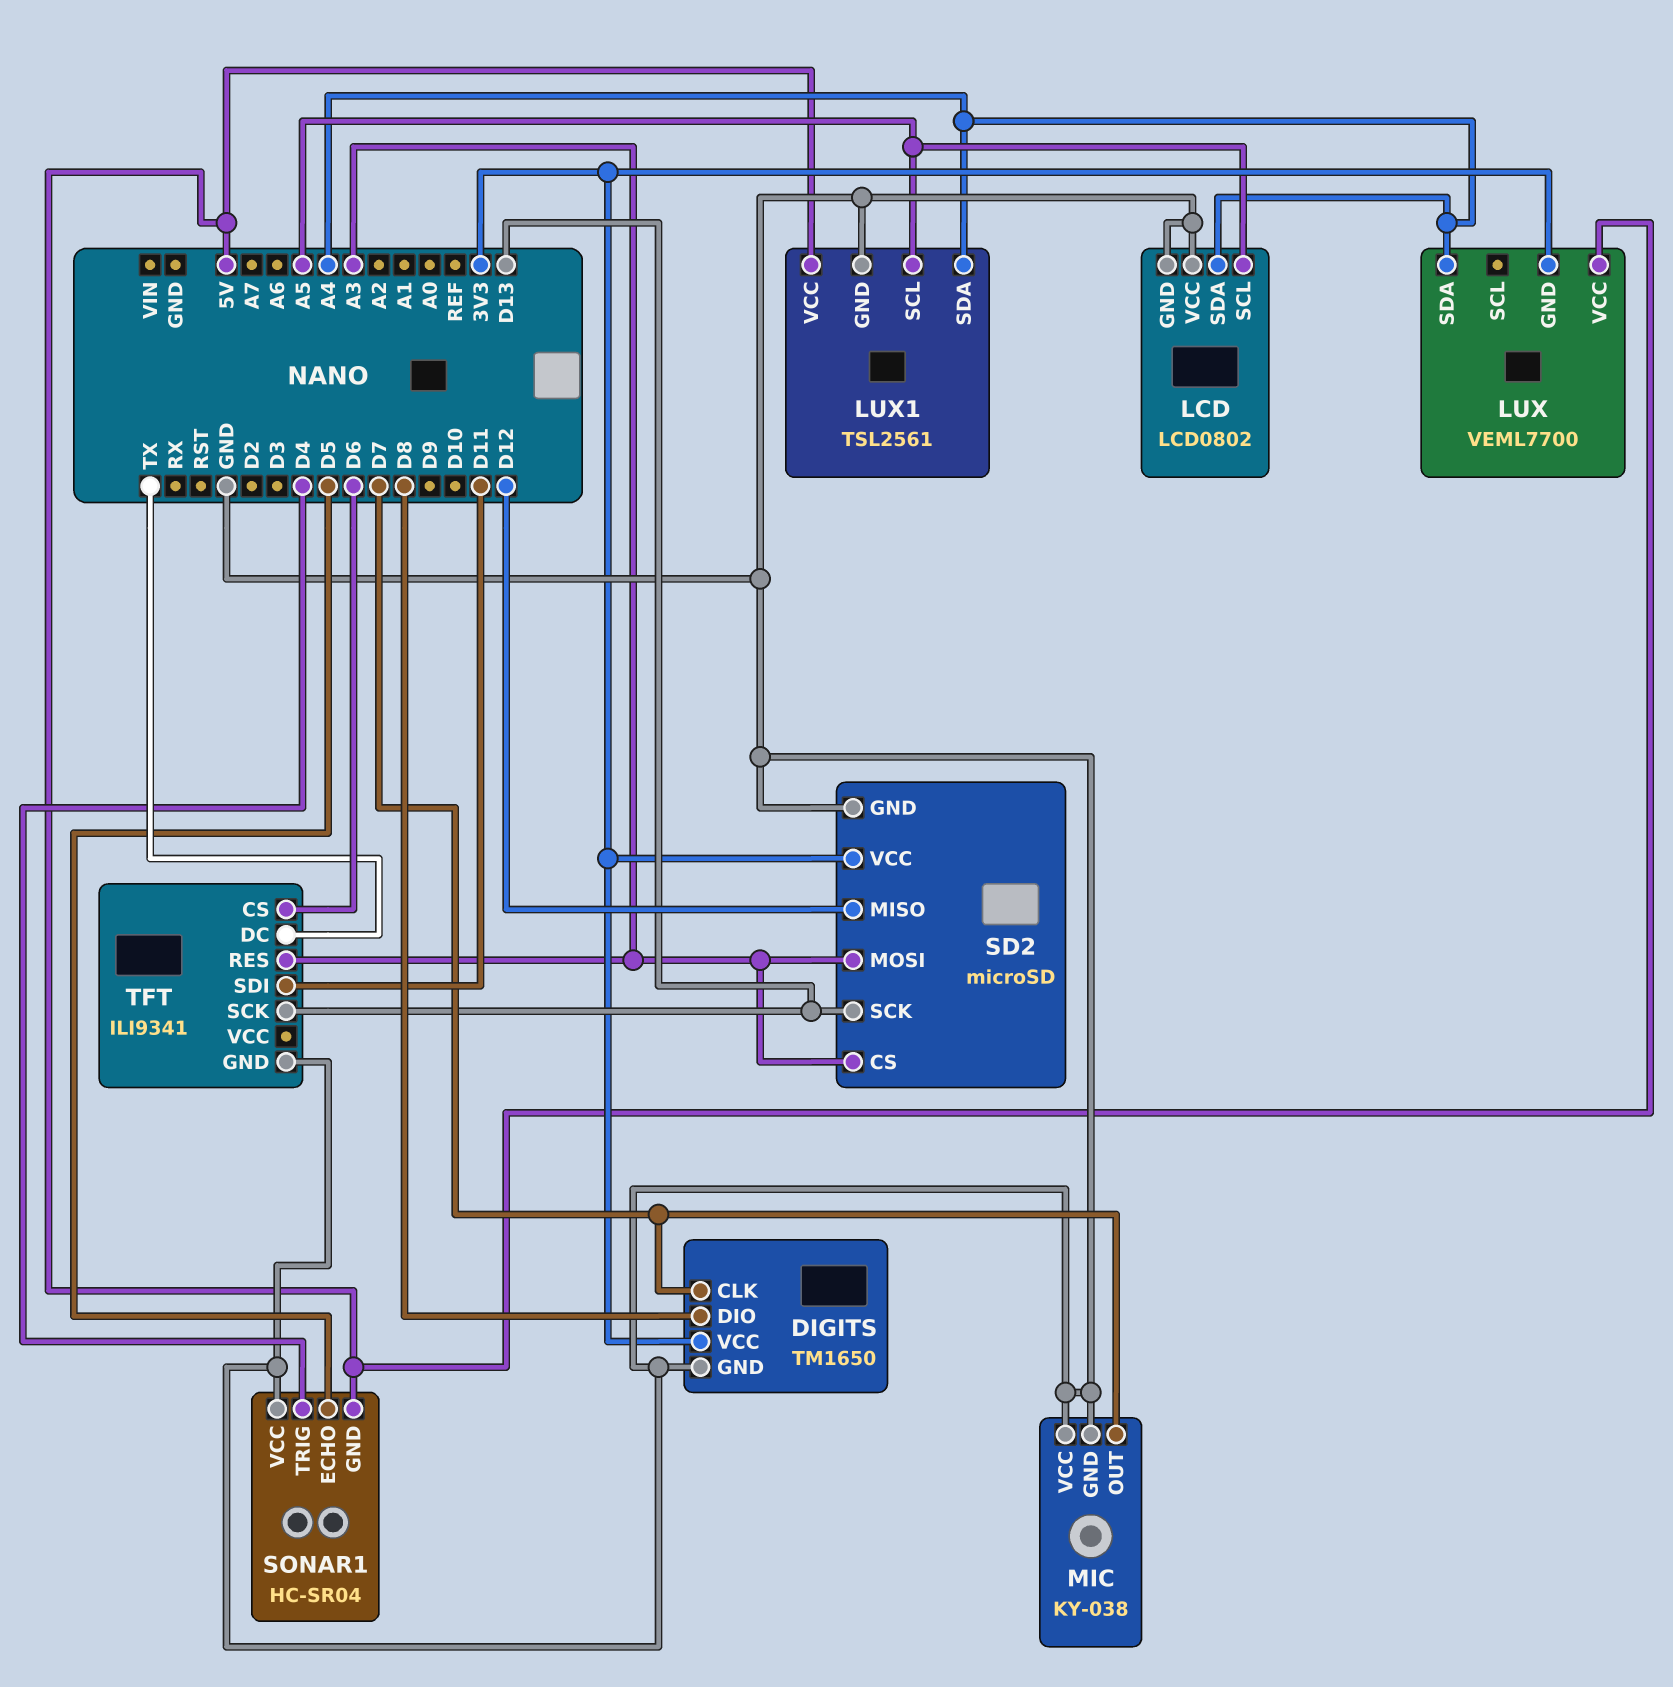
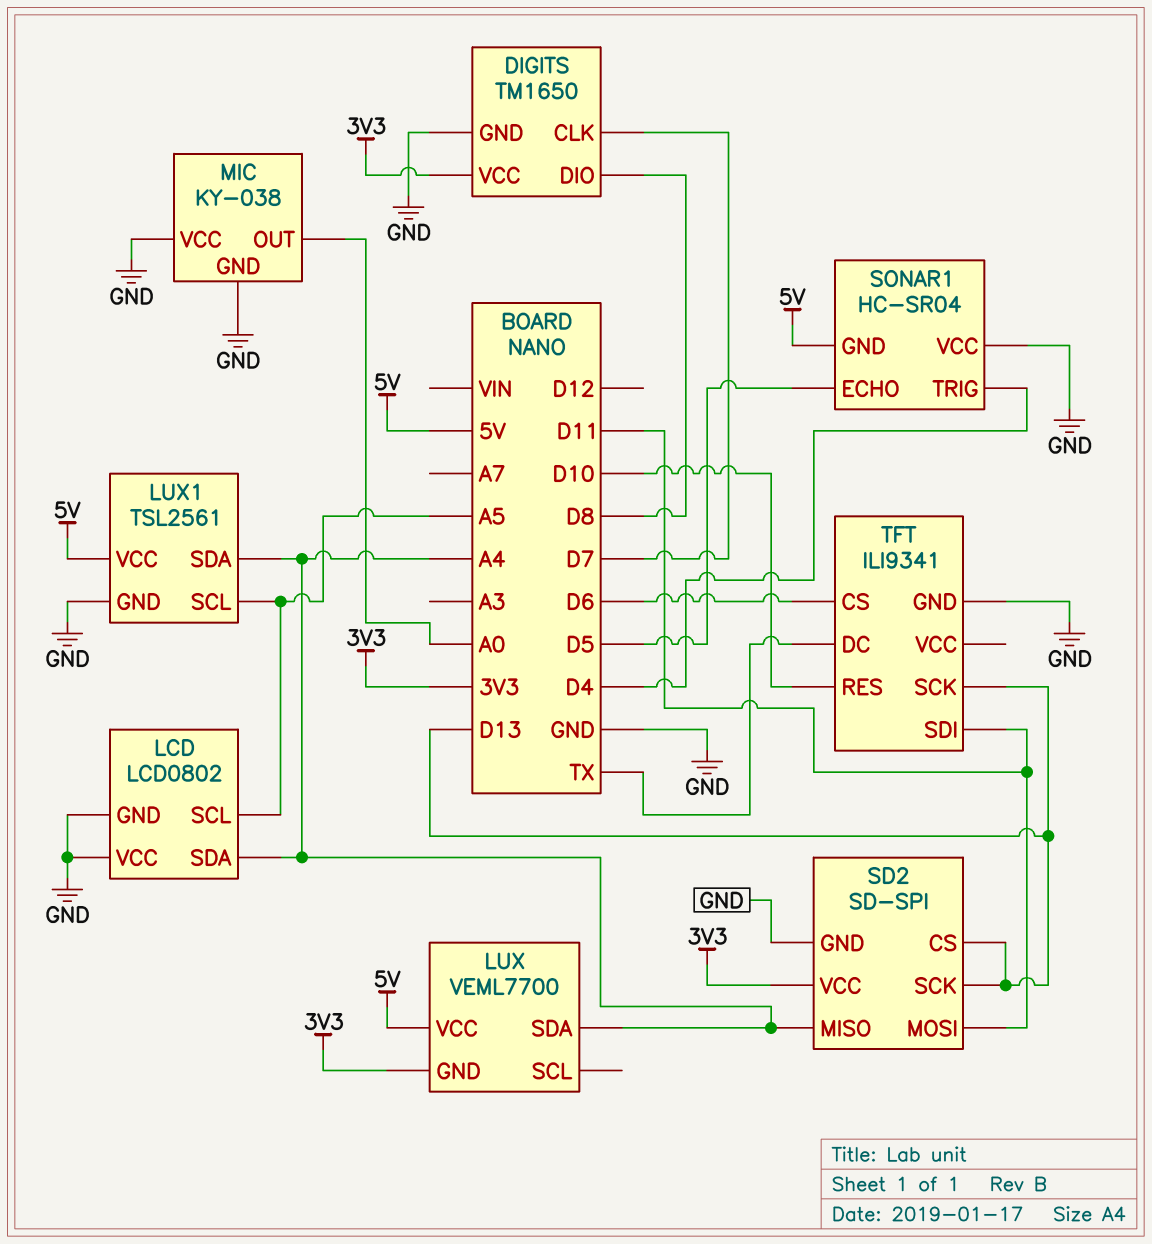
MIC pin OUT: D7 -> A0
SD2: microSD -> SD-SPI
SD2 pin CS: A3 -> D13
SD2 pin MISO: D12 -> A4
SD2 pin MOSI: A3 -> D11
TFT pin RES: A3 -> D10

